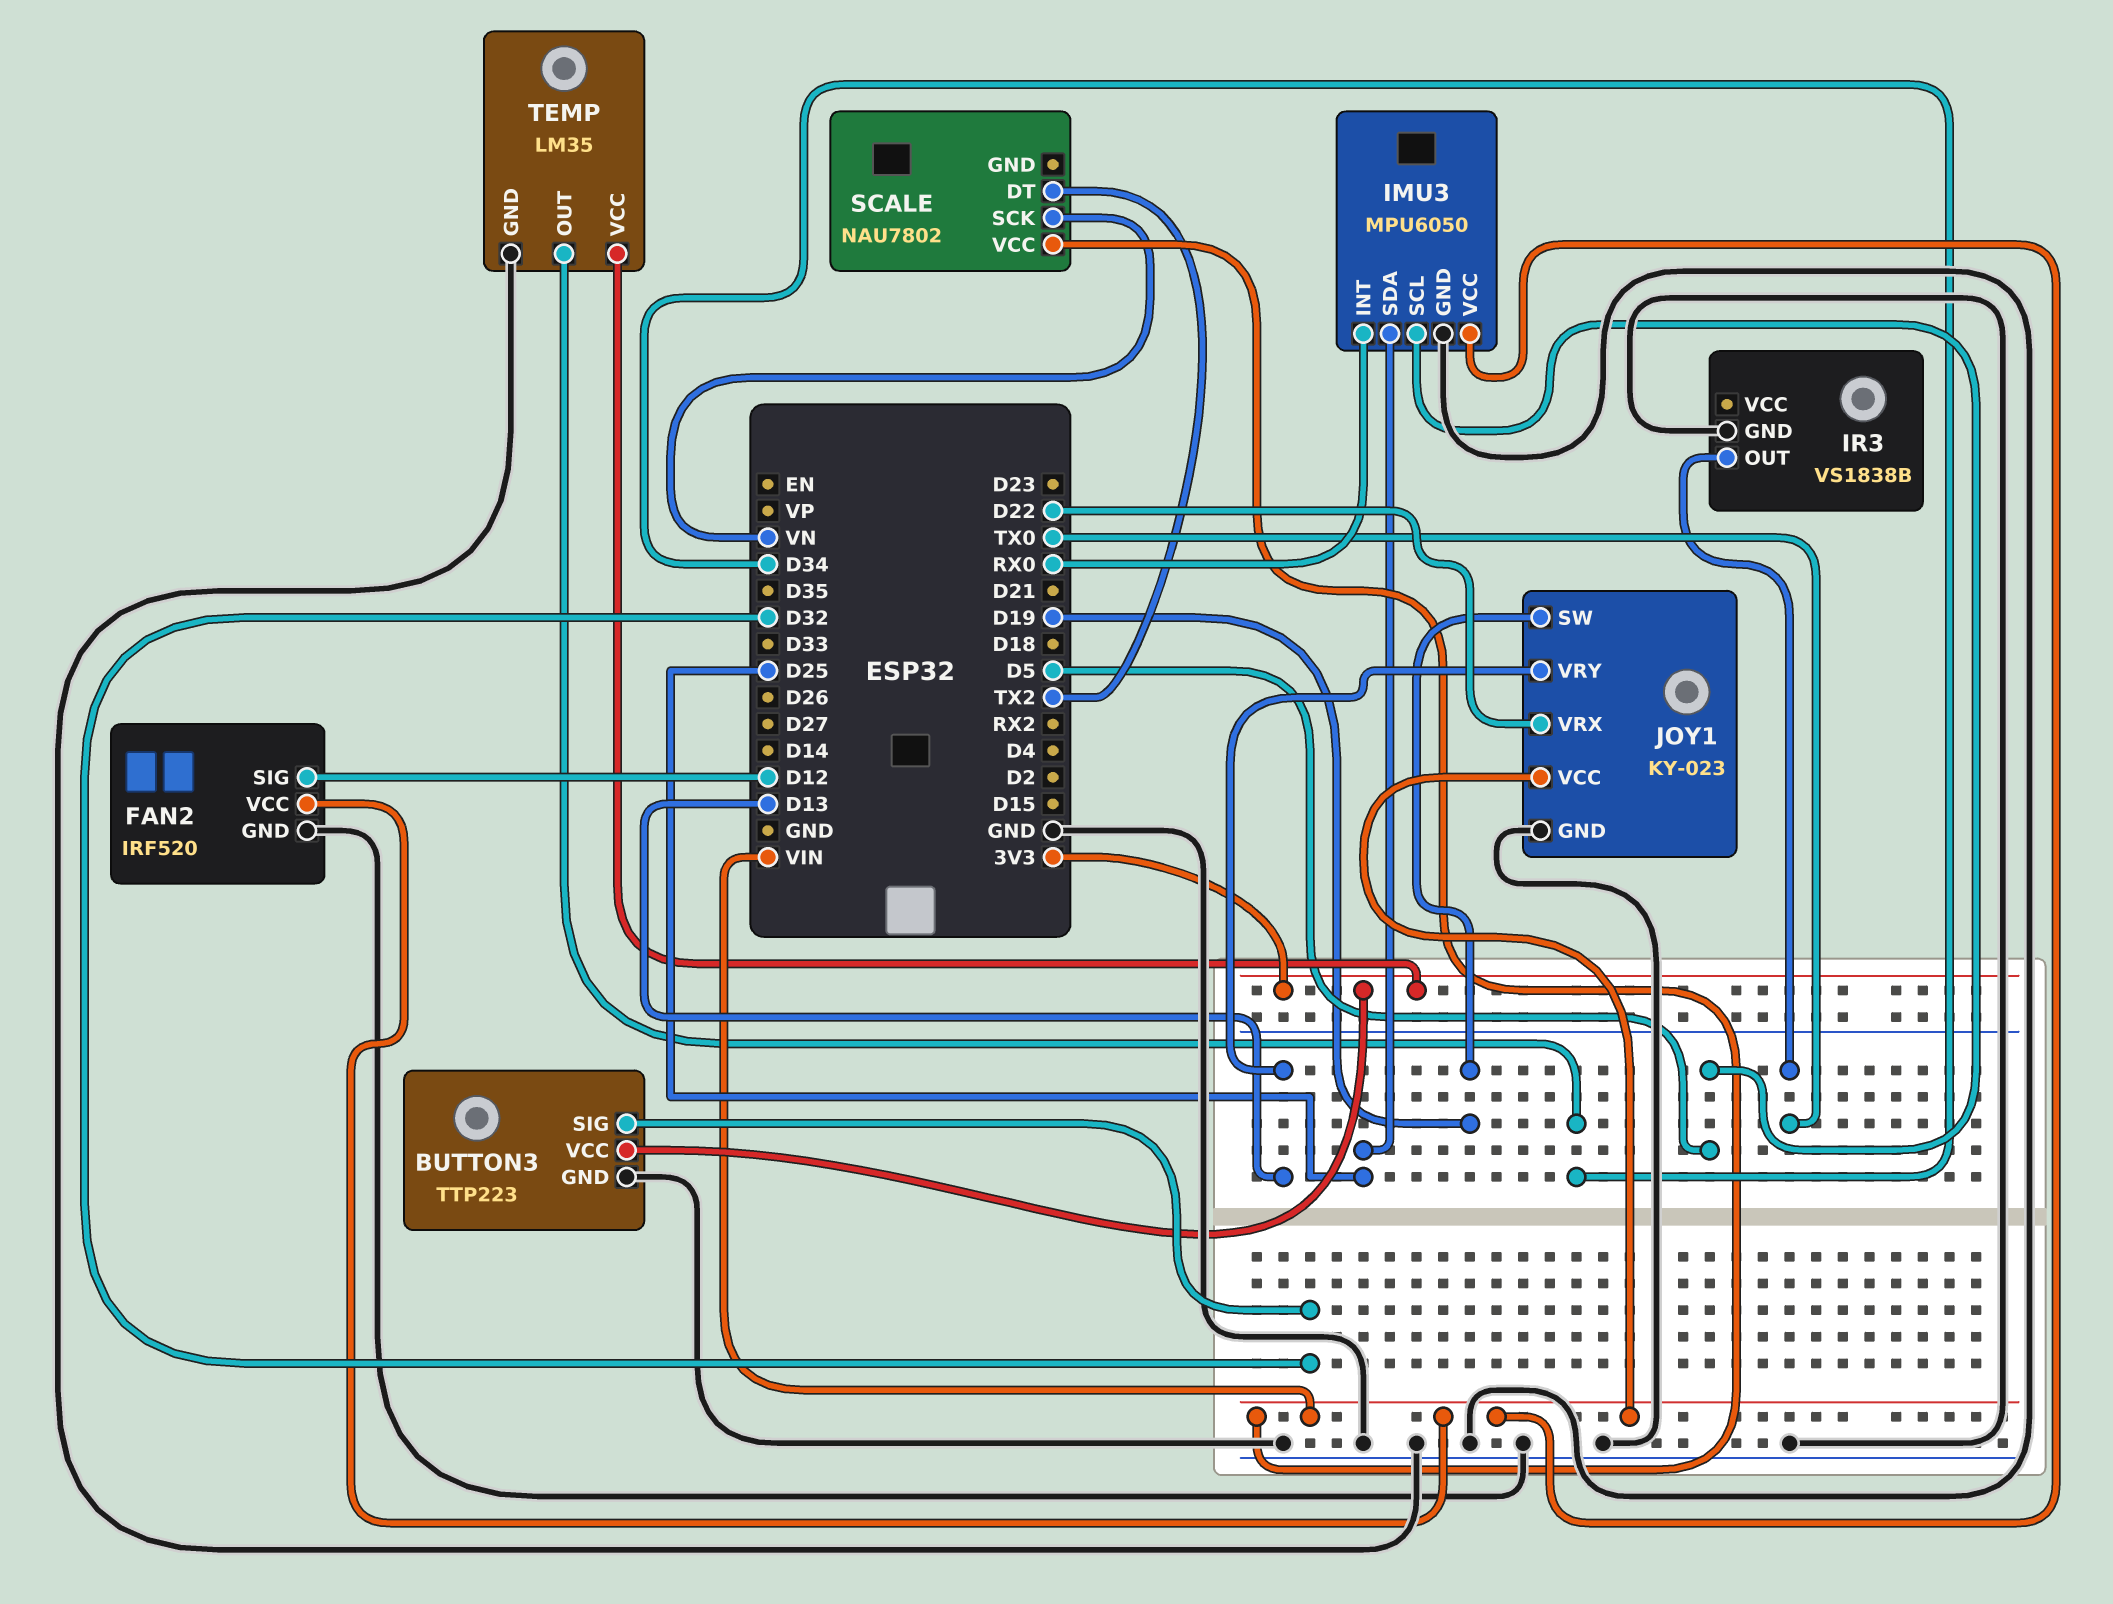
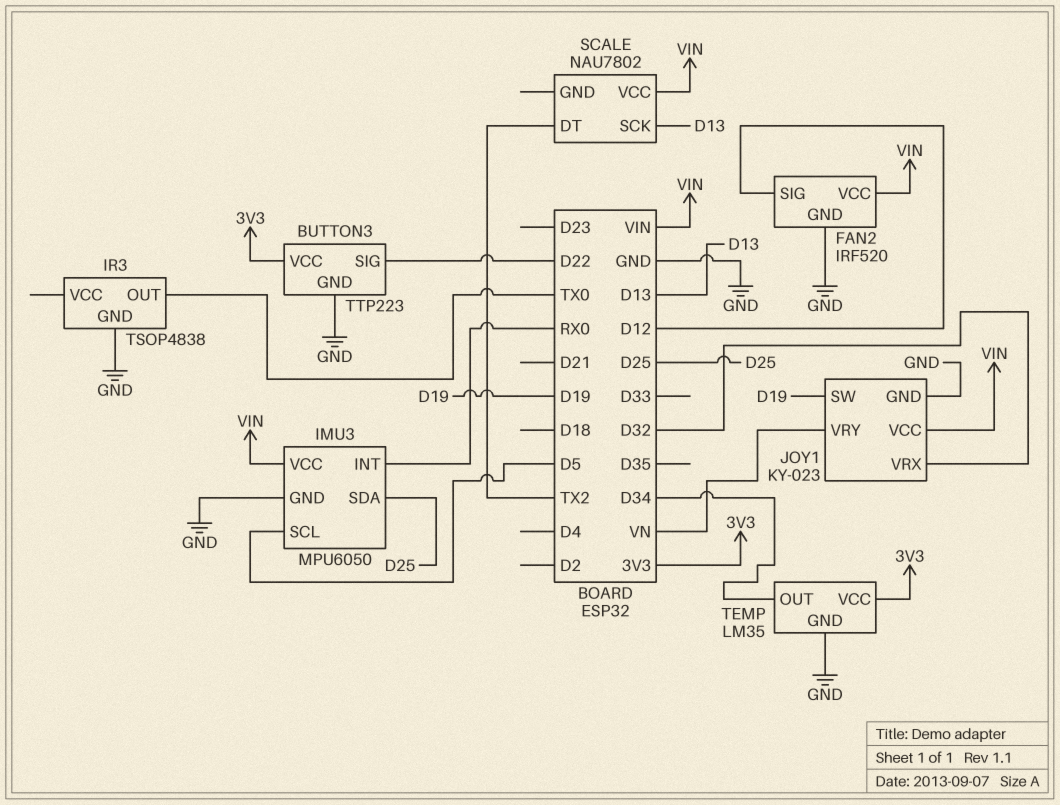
BUTTON3 pin SIG: D32 -> D22
IR3: VS1838B -> TSOP4838
JOY1 pin VRX: D22 -> D32
JOY1 pin VRY: D13 -> VN
SCALE pin SCK: VN -> D13

